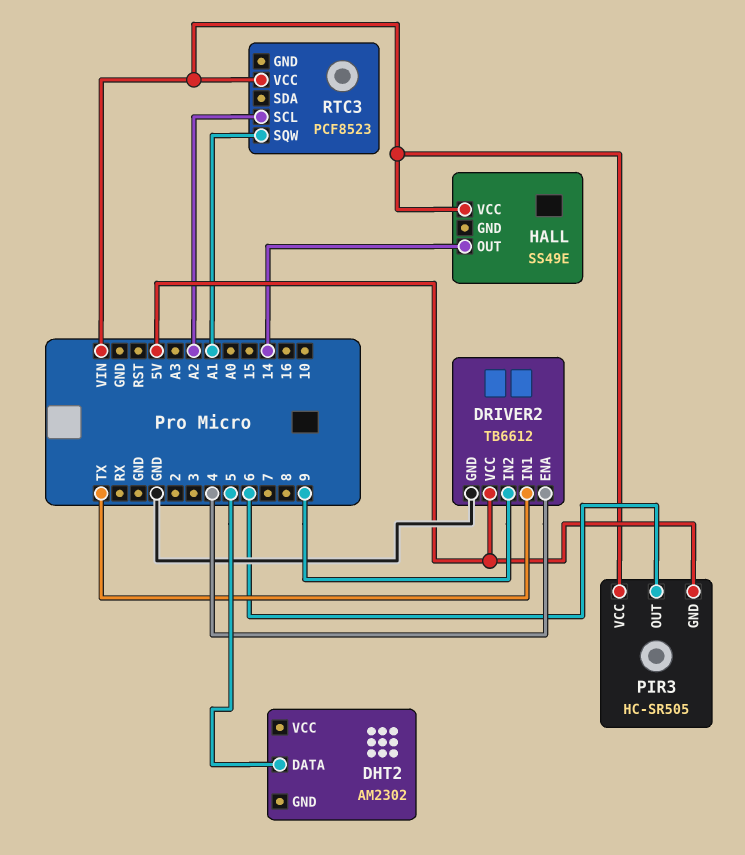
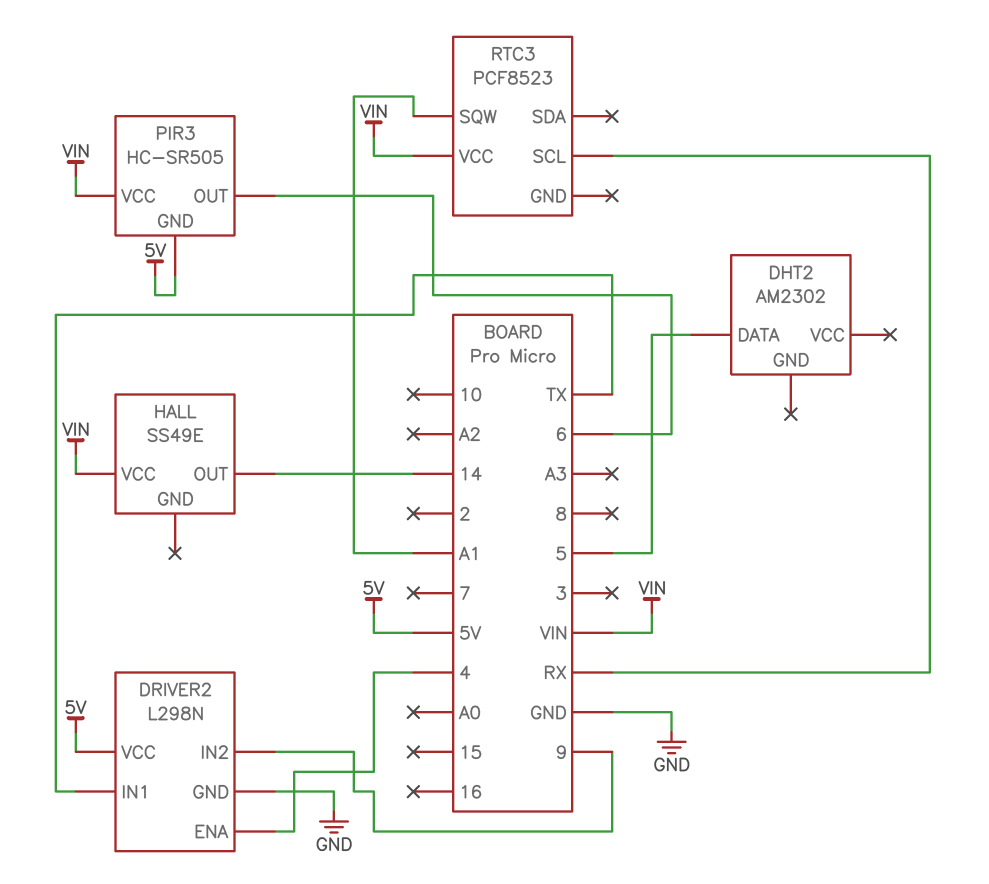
DRIVER2: TB6612 -> L298N
RTC3 pin SCL: A2 -> RX

